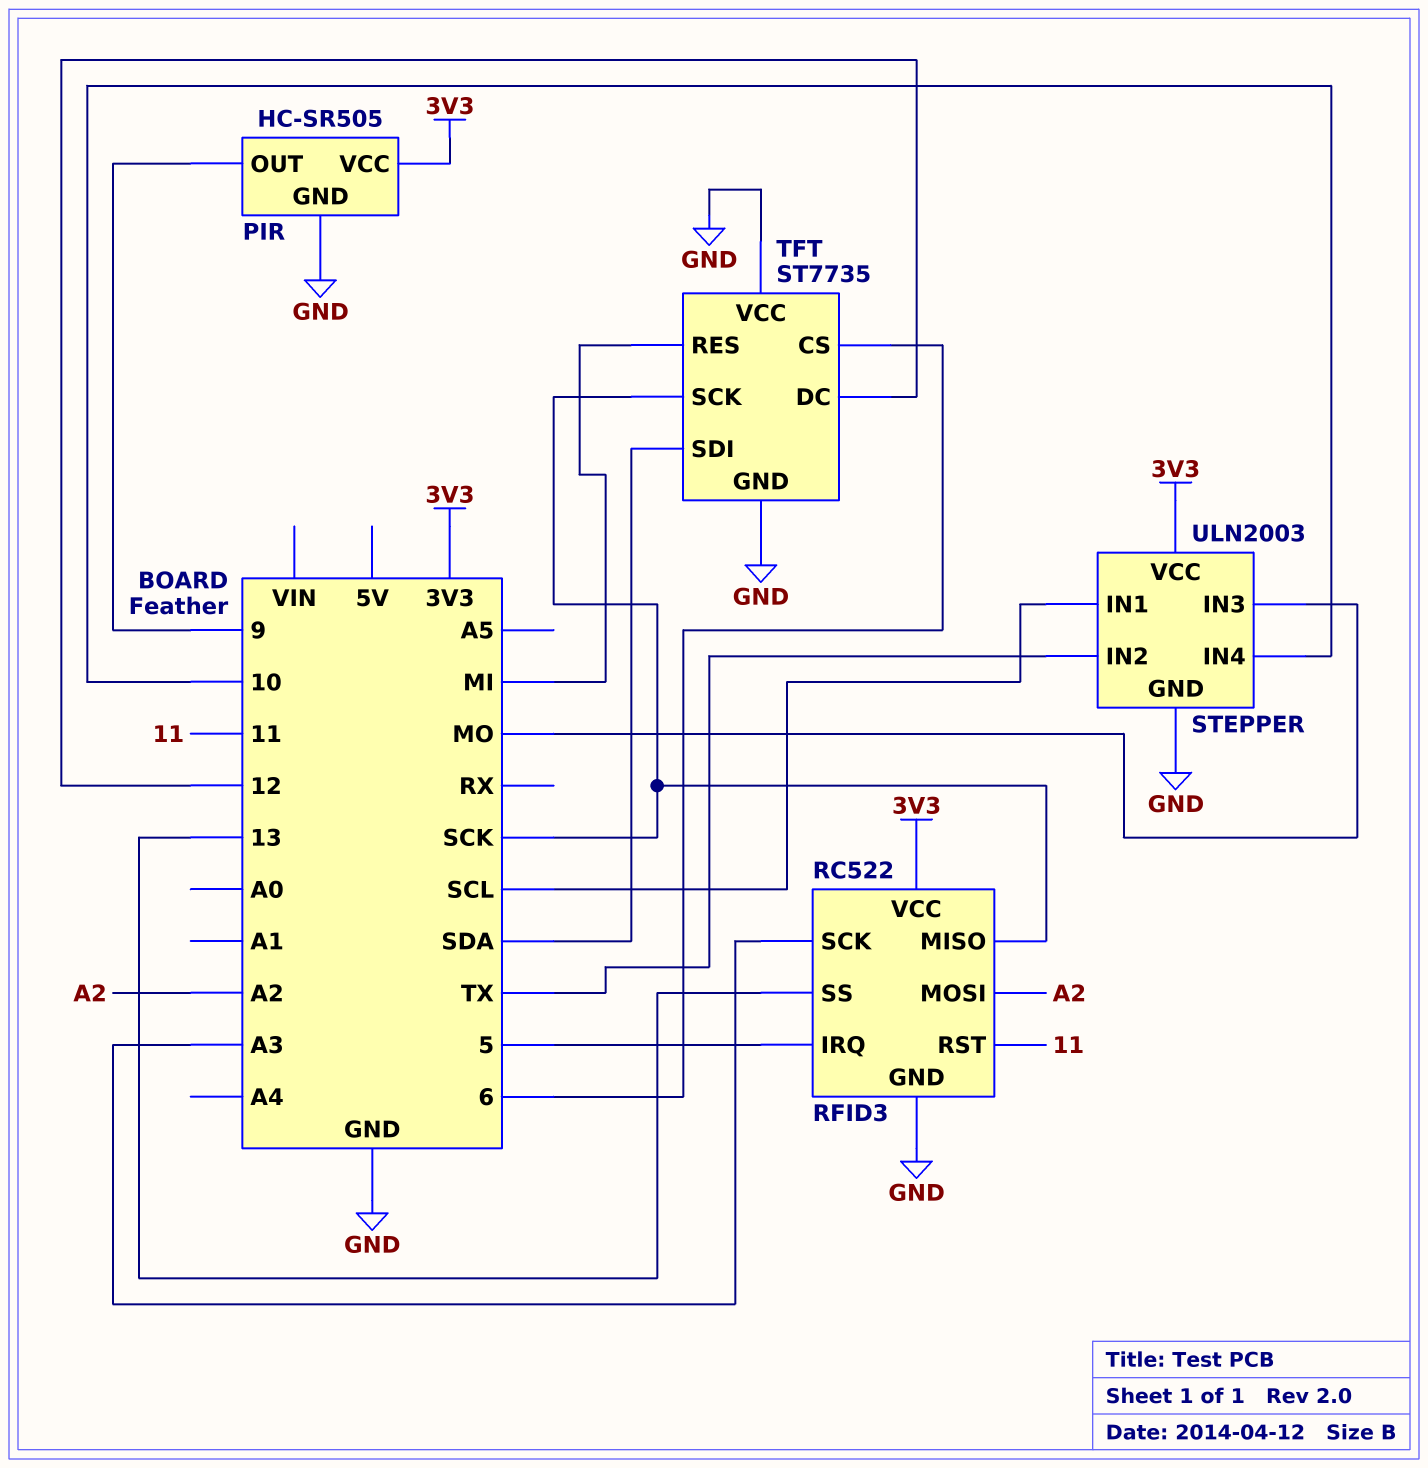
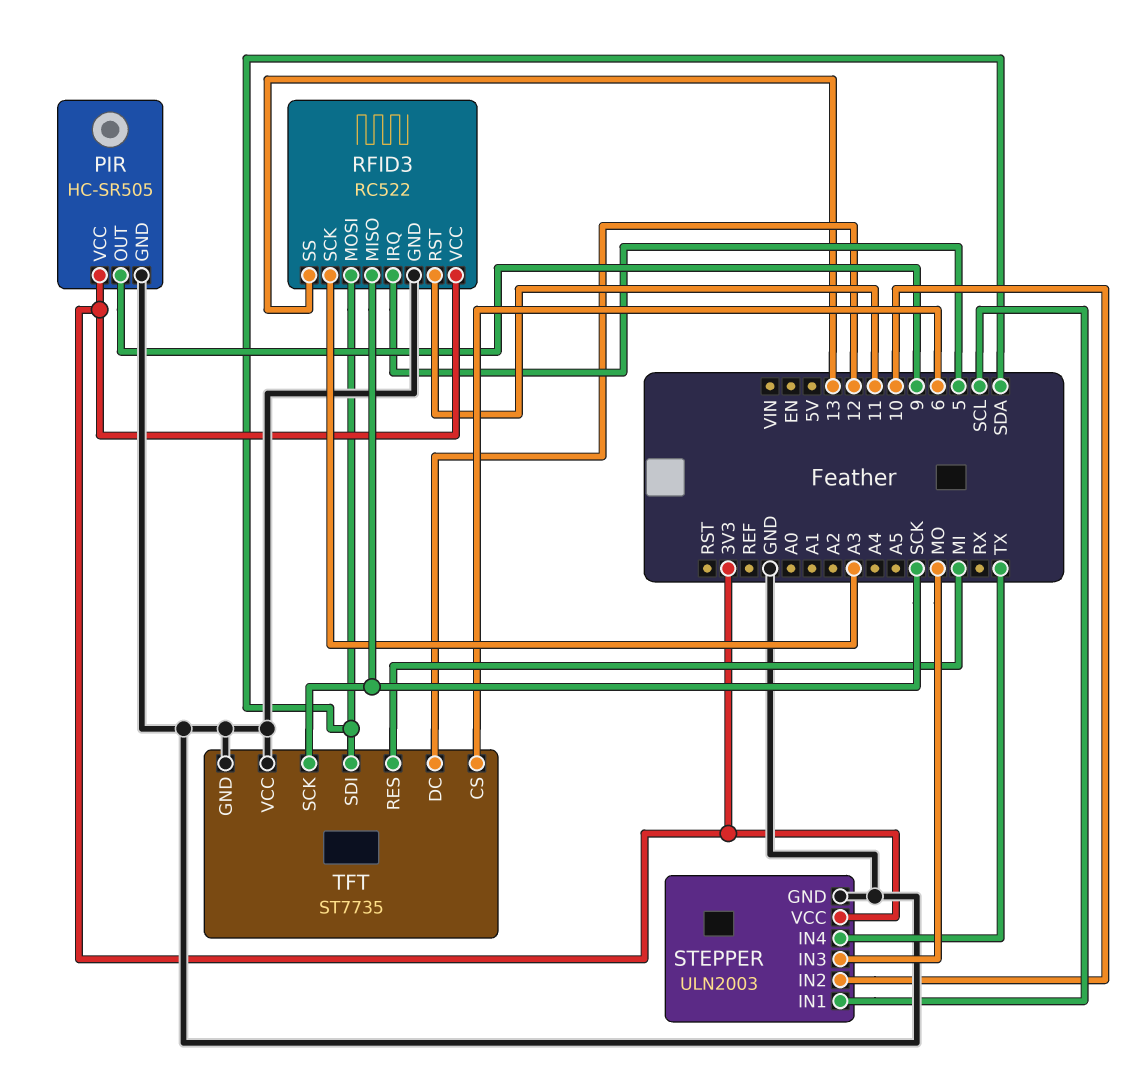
RFID3 pin MOSI: A2 -> SDA
STEPPER pin IN2: TX -> 10
STEPPER pin IN4: 10 -> TX

